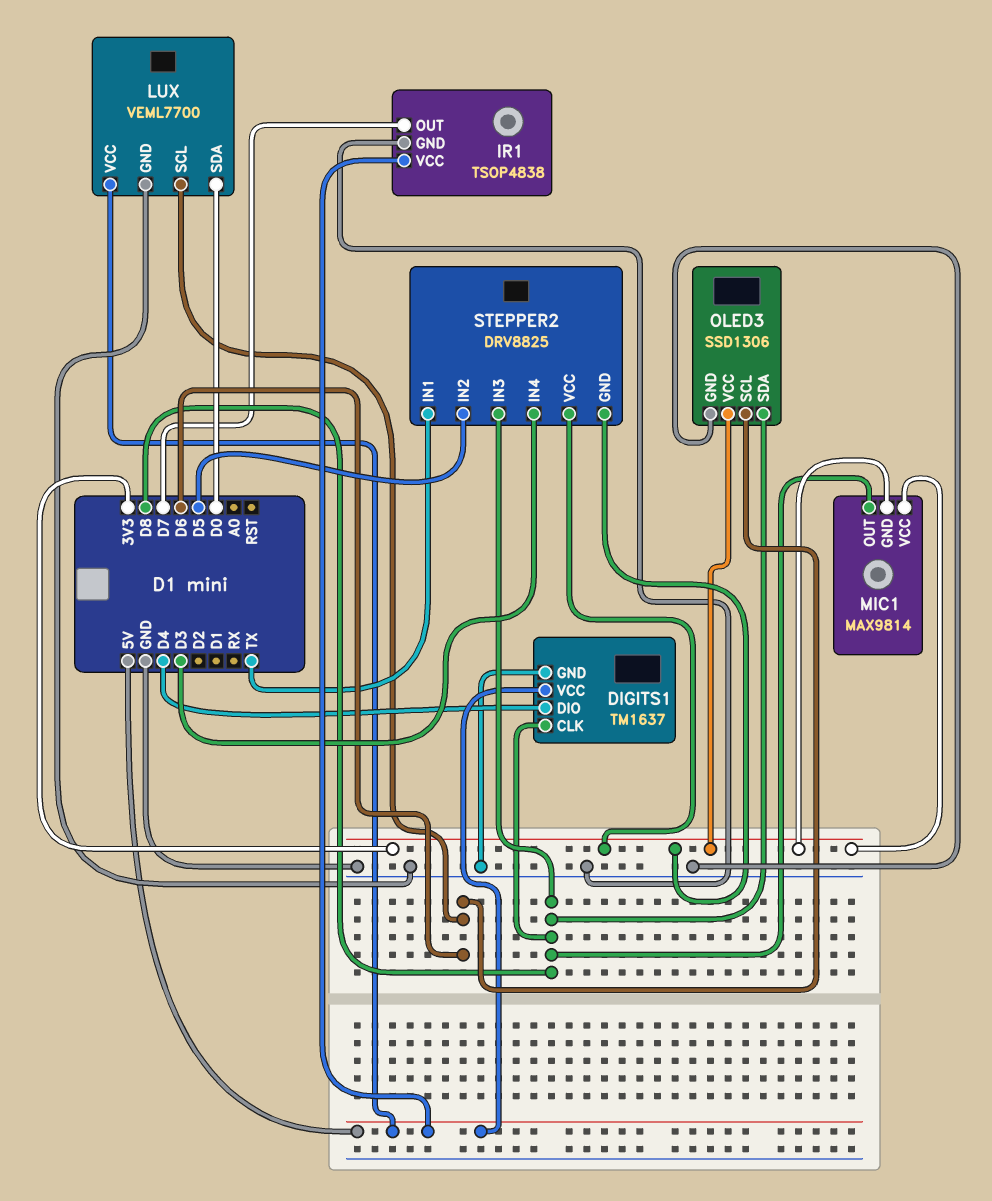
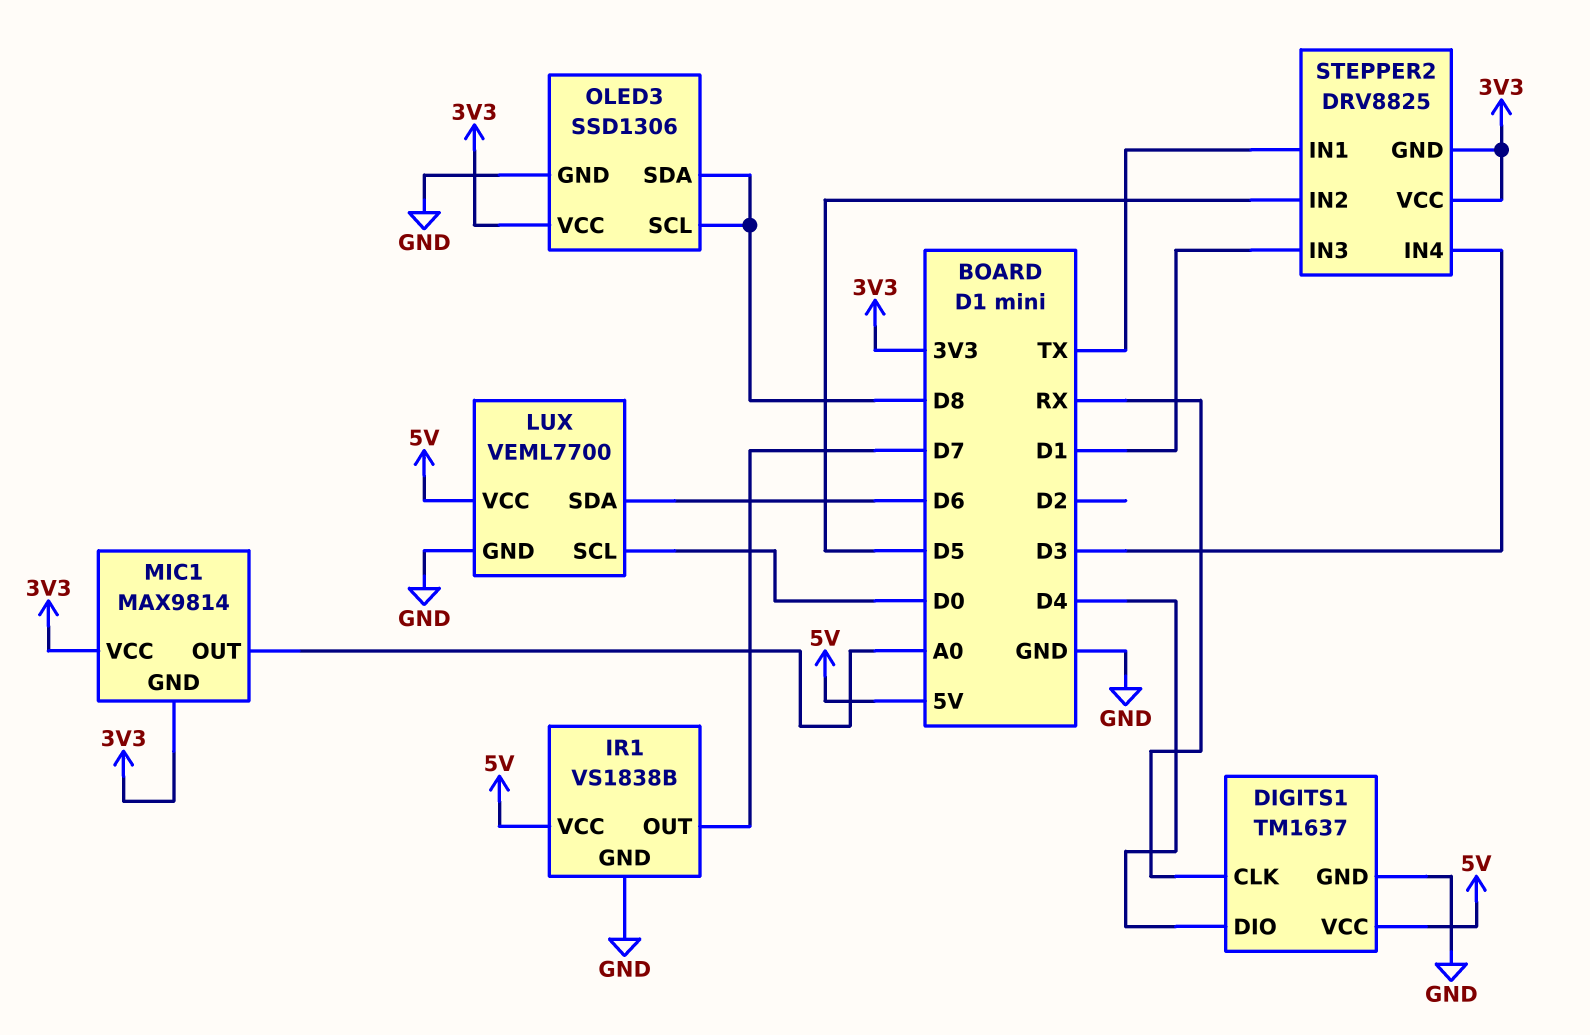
DIGITS1 pin CLK: D8 -> RX
IR1: TSOP4838 -> VS1838B
LUX pin SCL: D6 -> D0
LUX pin SDA: D0 -> D6
MIC1 pin OUT: D8 -> A0
OLED3 pin SCL: D6 -> D8
STEPPER2 pin IN3: D8 -> D1

